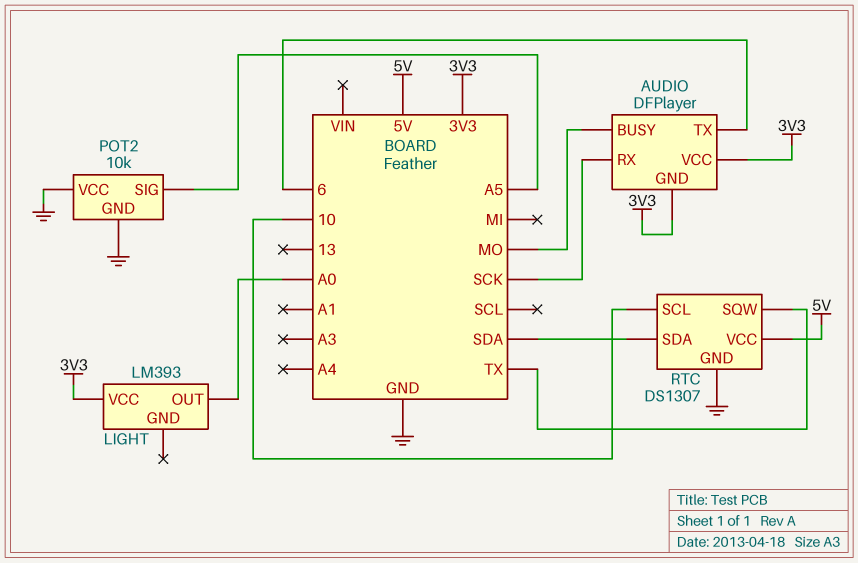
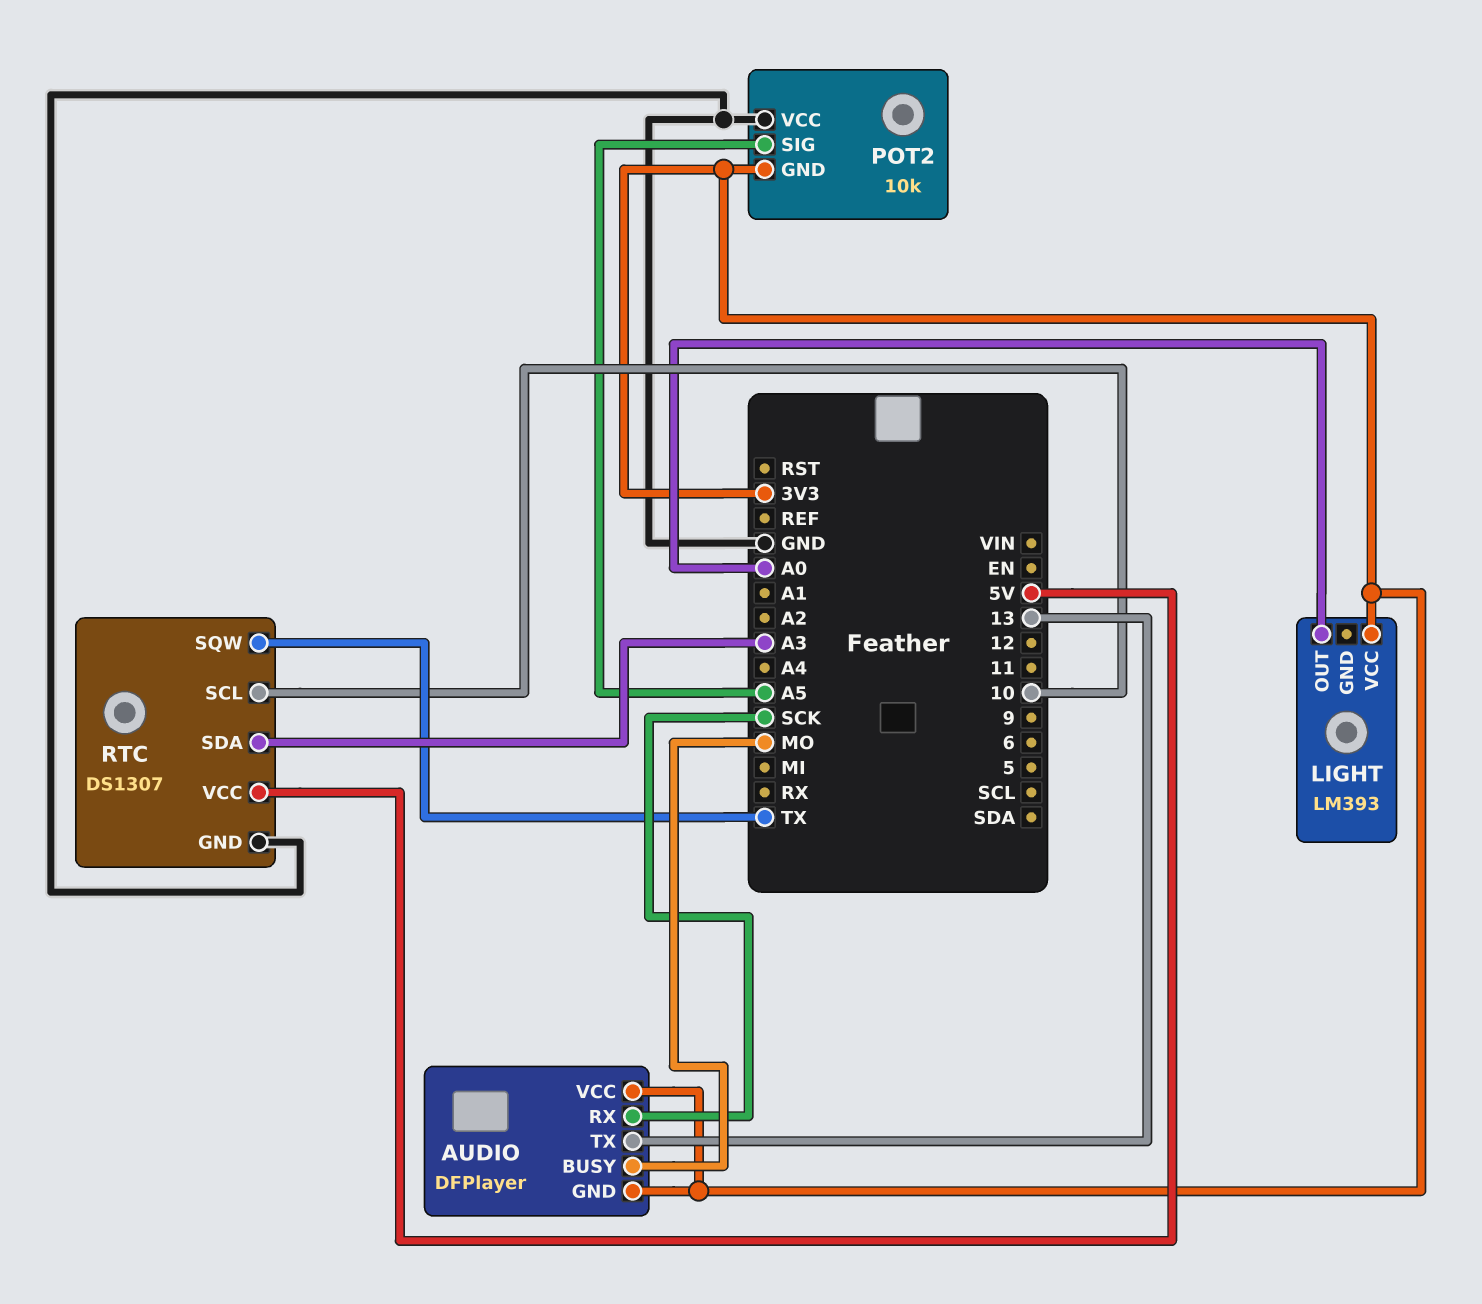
AUDIO pin TX: 6 -> 13
POT2 pin GND: GND -> 3V3
RTC pin SDA: SDA -> A3

